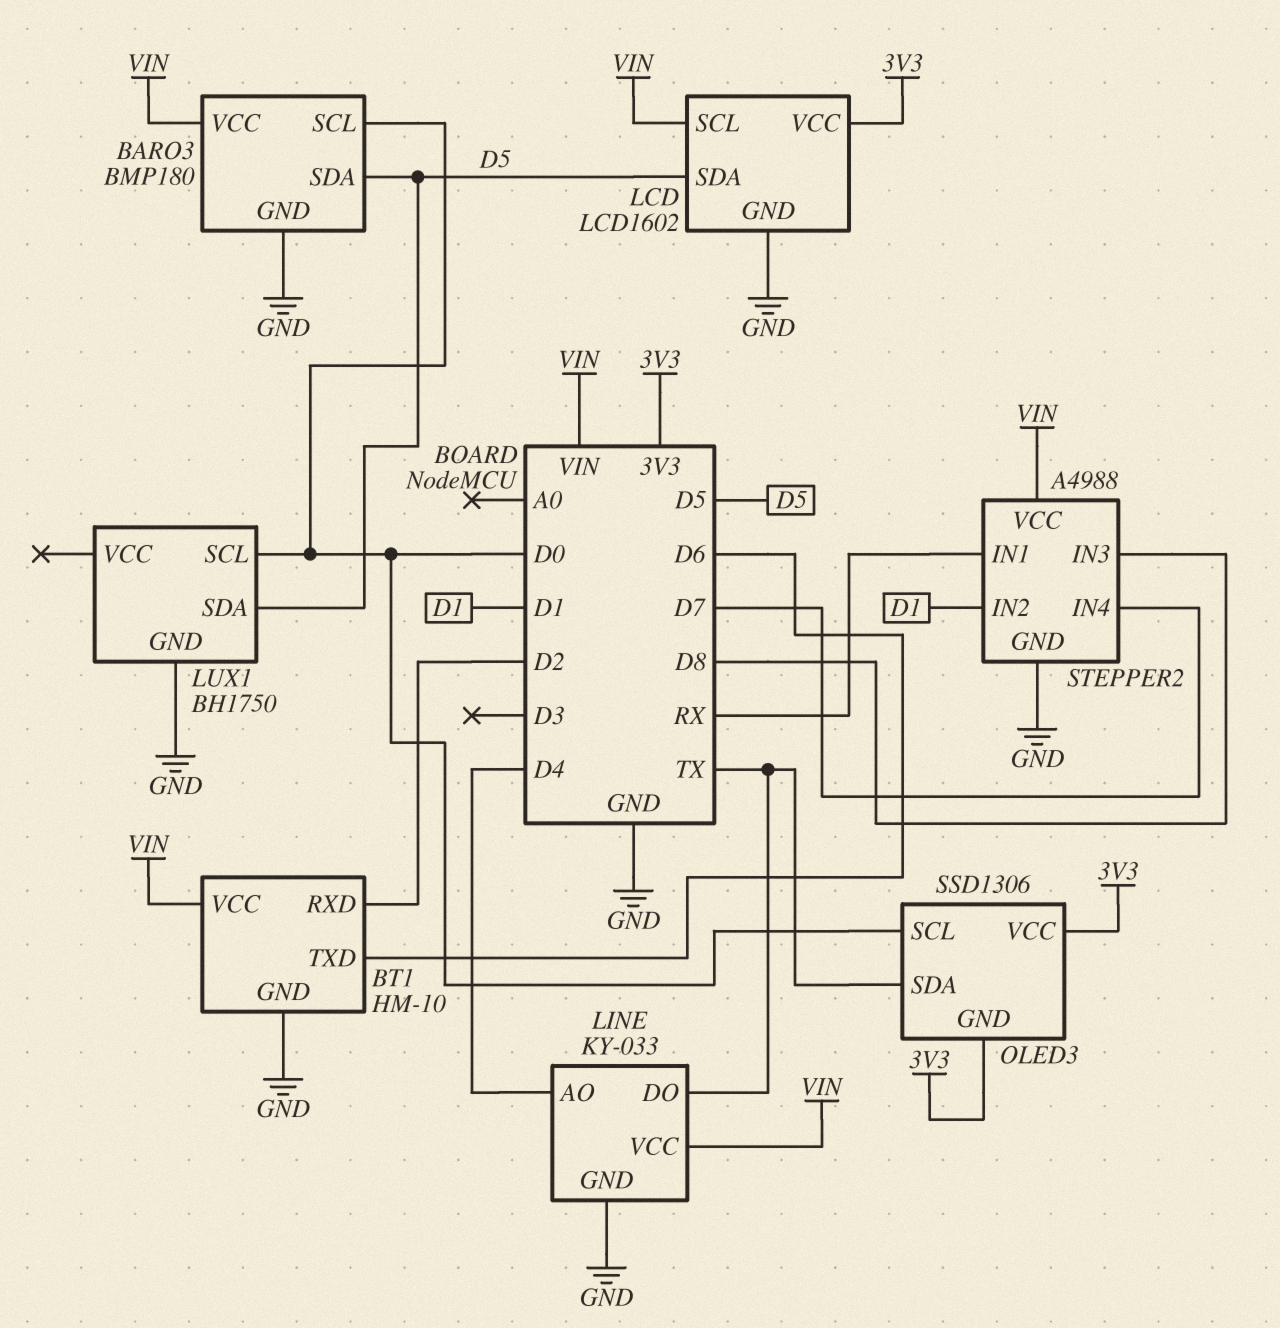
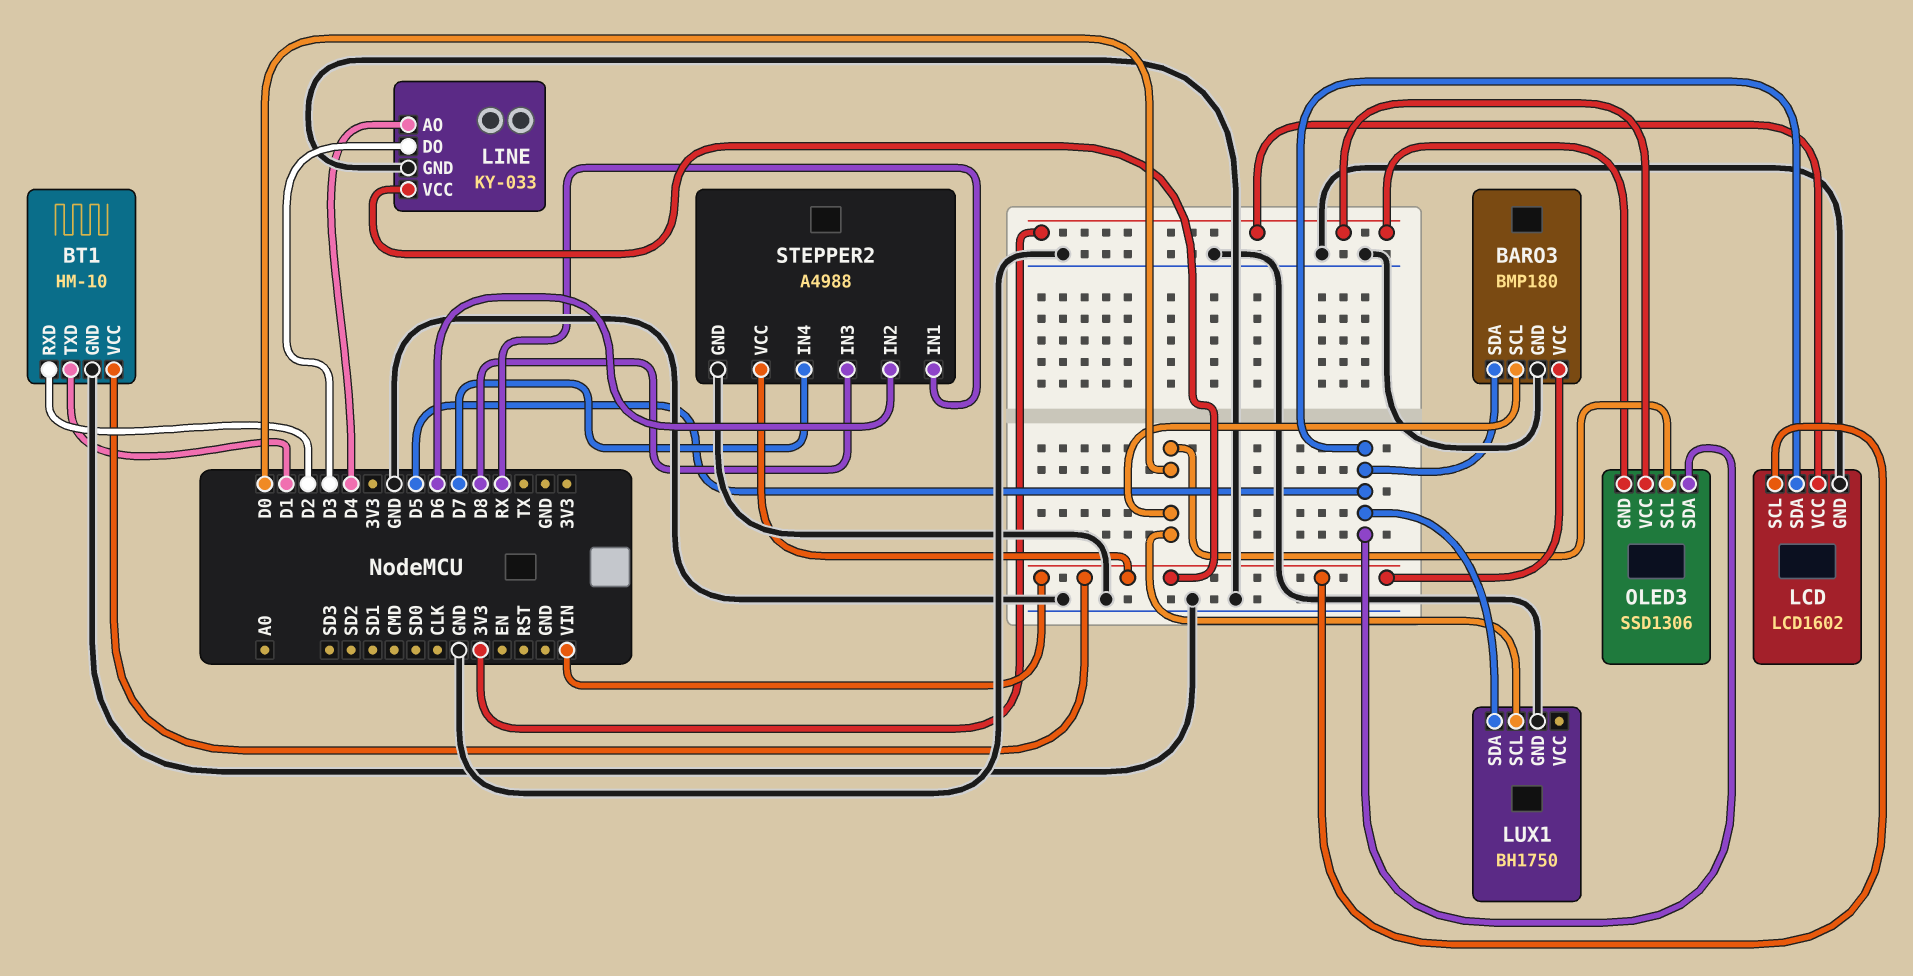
BT1 pin TXD: D6 -> D1
LINE pin DO: TX -> D3
OLED3 pin SDA: TX -> D5
STEPPER2 pin IN2: D1 -> D6

